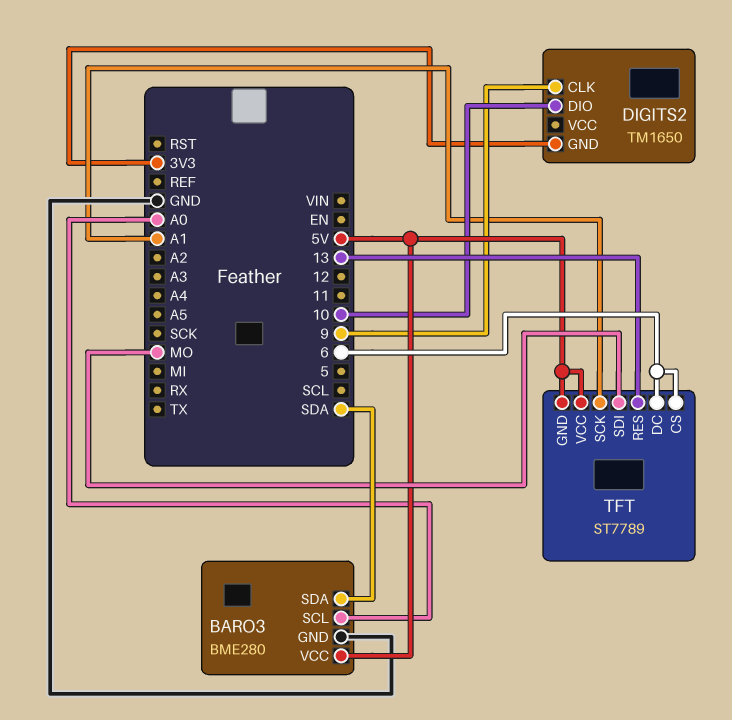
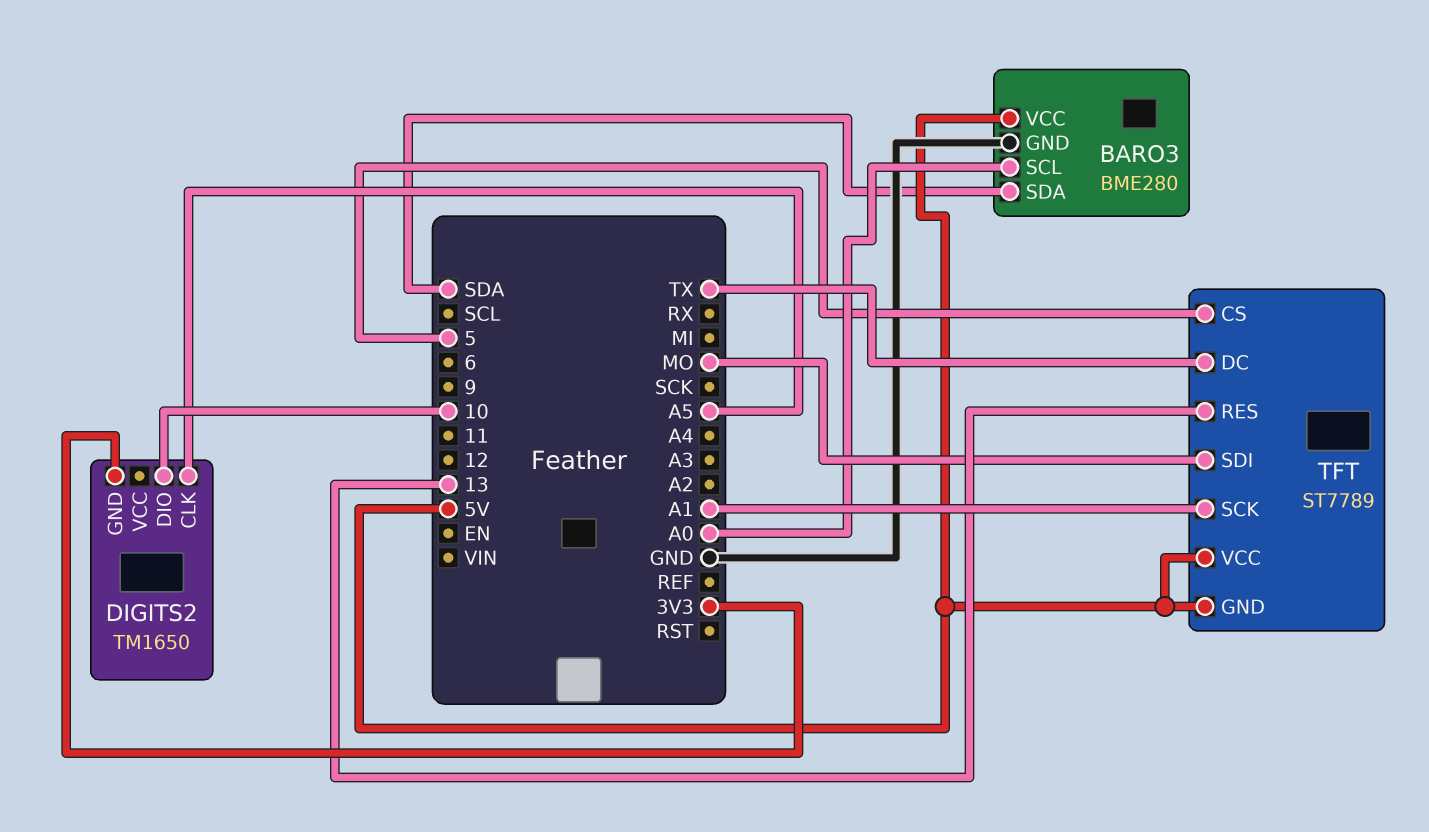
DIGITS2 pin CLK: 9 -> A5
TFT pin CS: 6 -> 5
TFT pin DC: 6 -> TX

